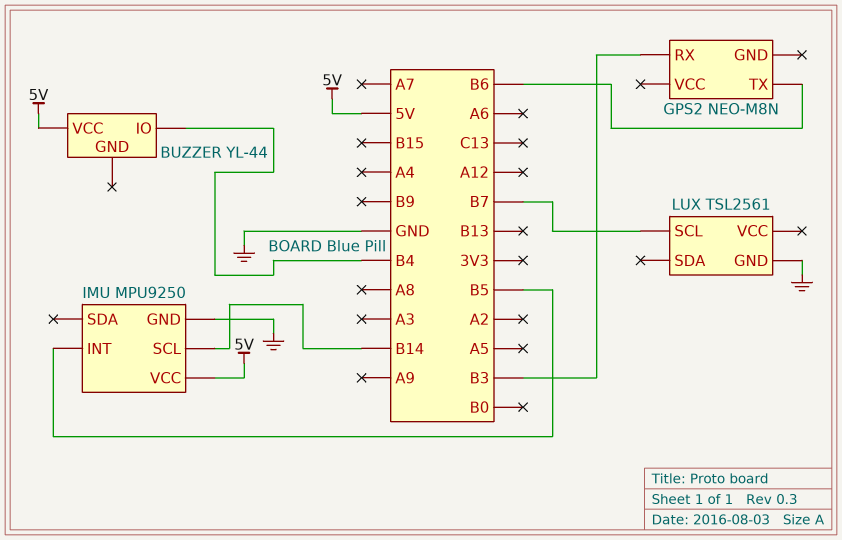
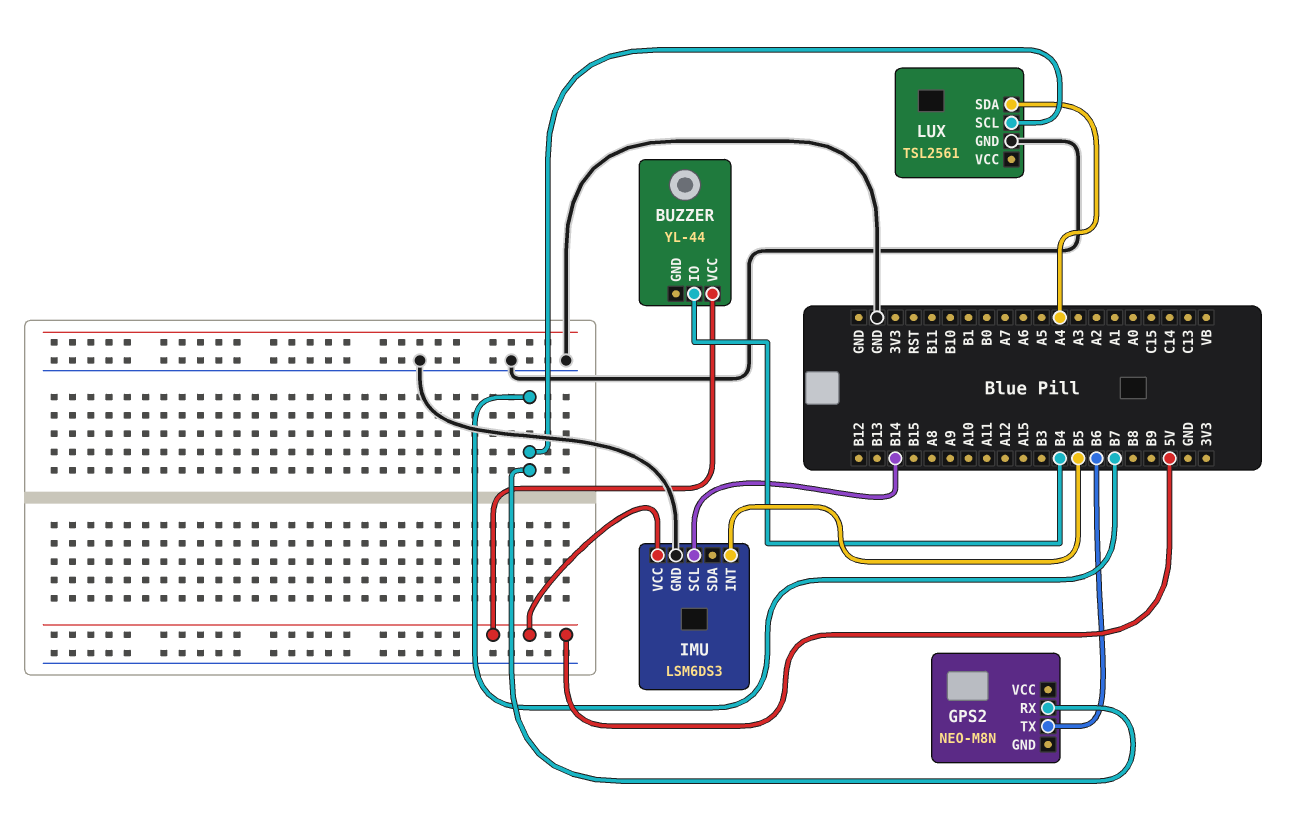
GPS2 pin RX: B3 -> B7
IMU: MPU9250 -> LSM6DS3
LUX pin SDA: none -> A4

